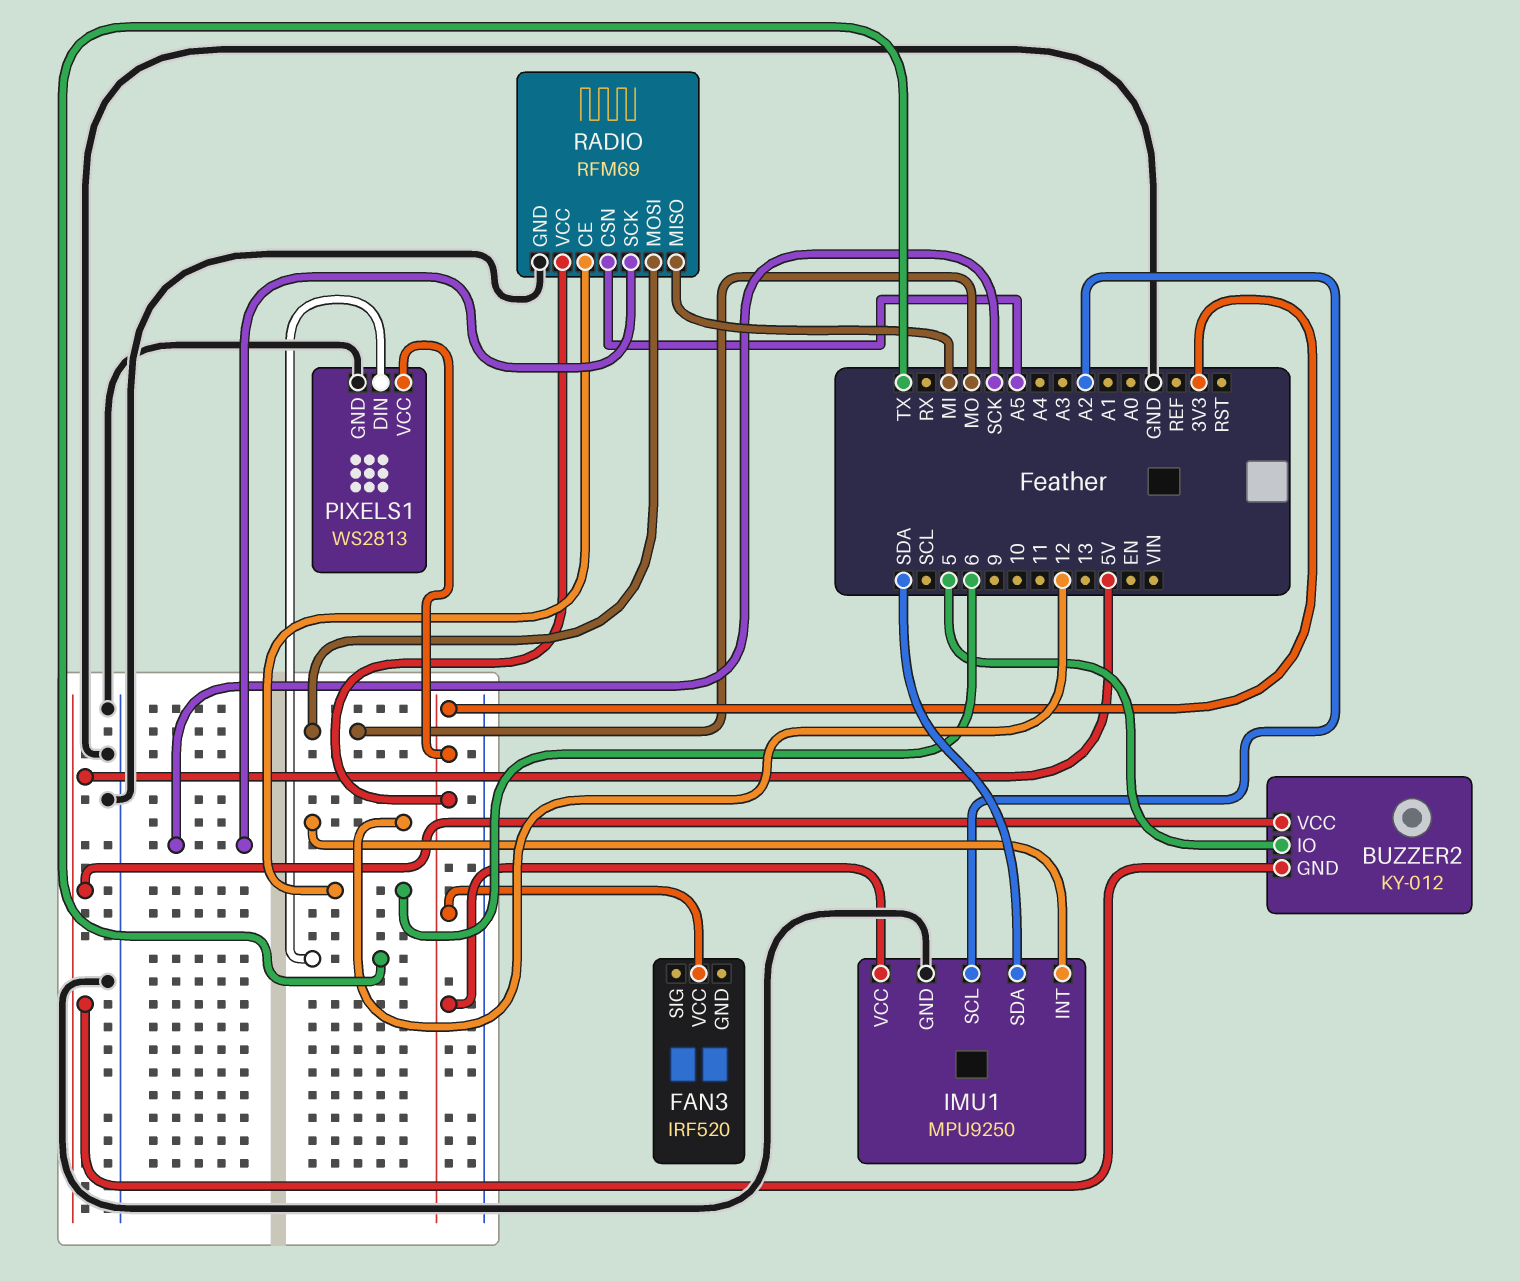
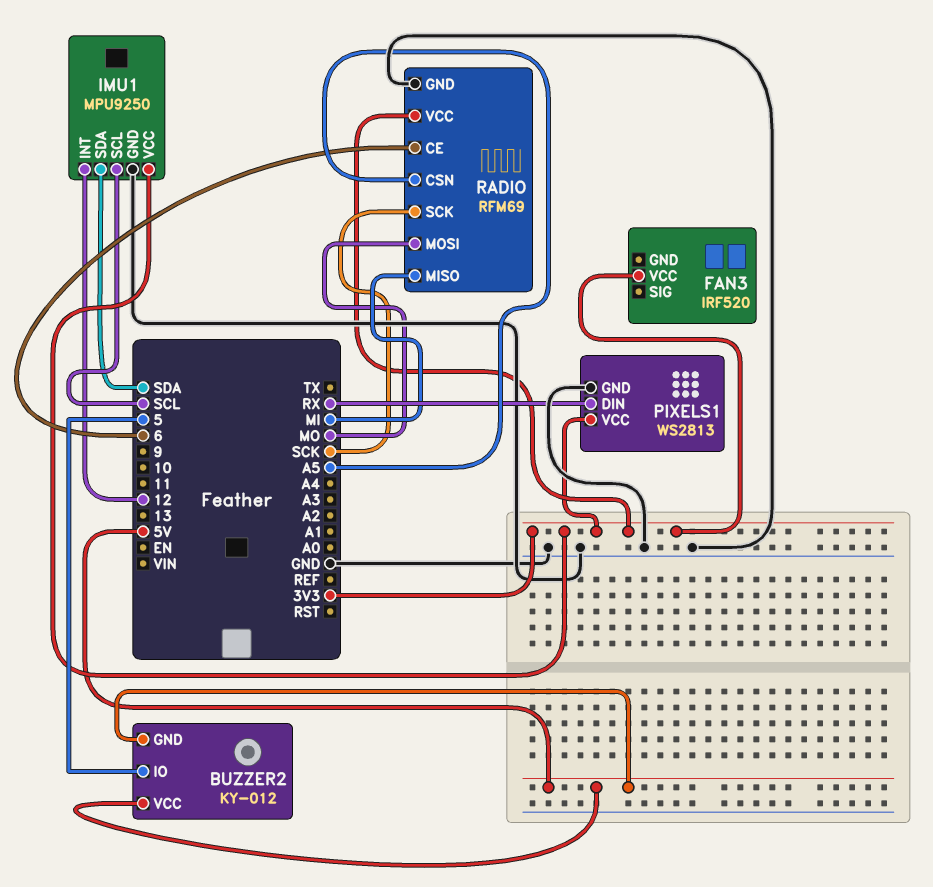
IMU1 pin SCL: A2 -> SCL
PIXELS1 pin DIN: TX -> RX

